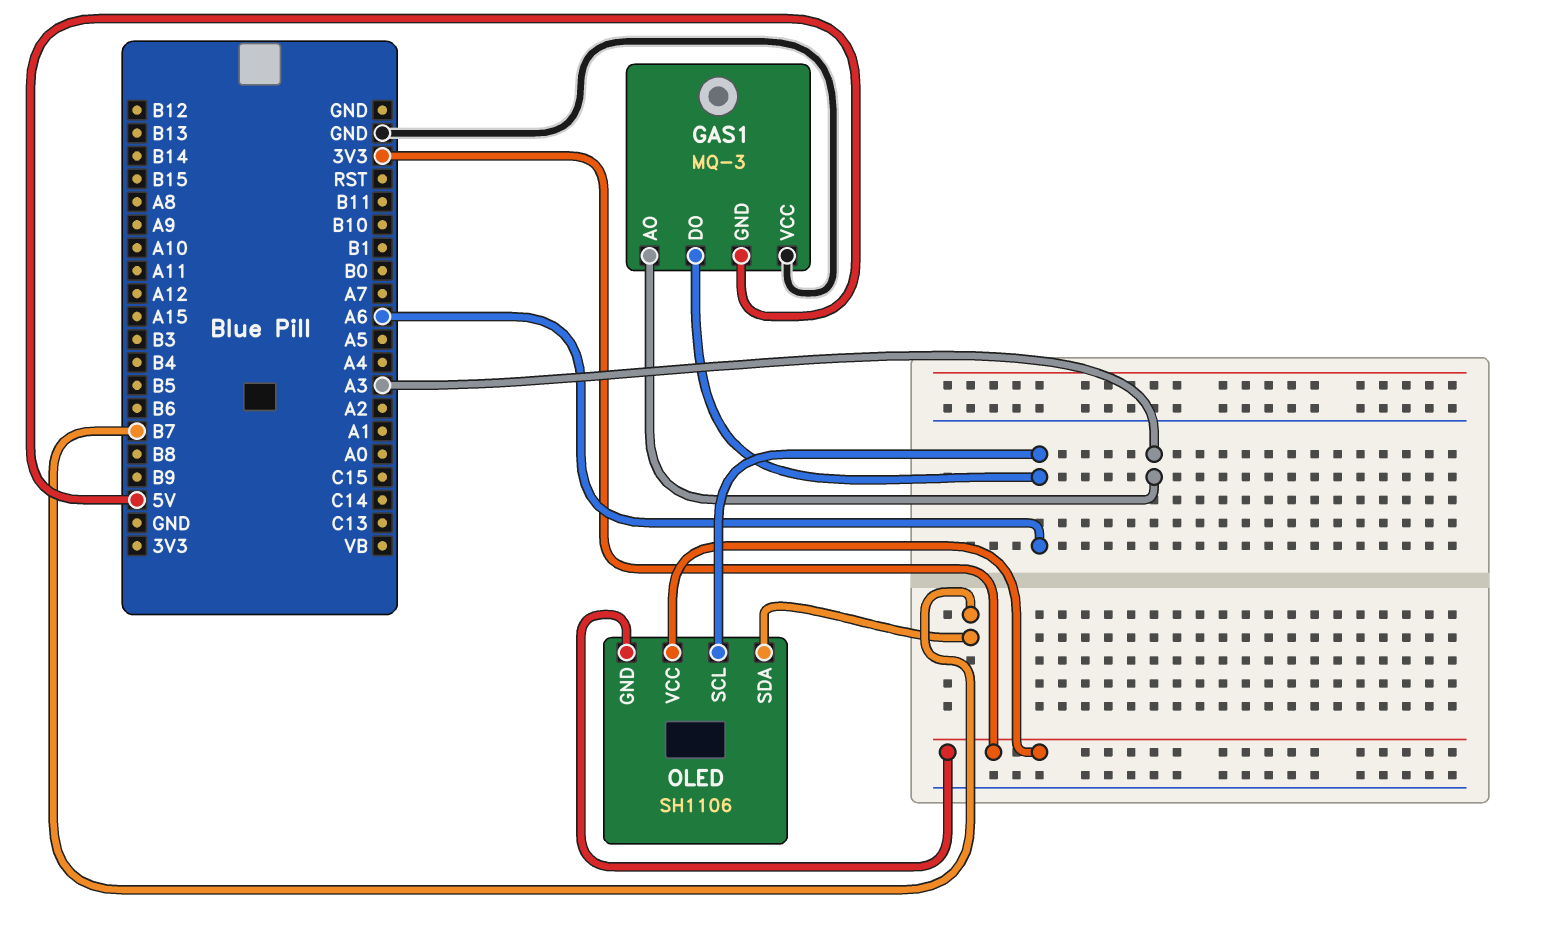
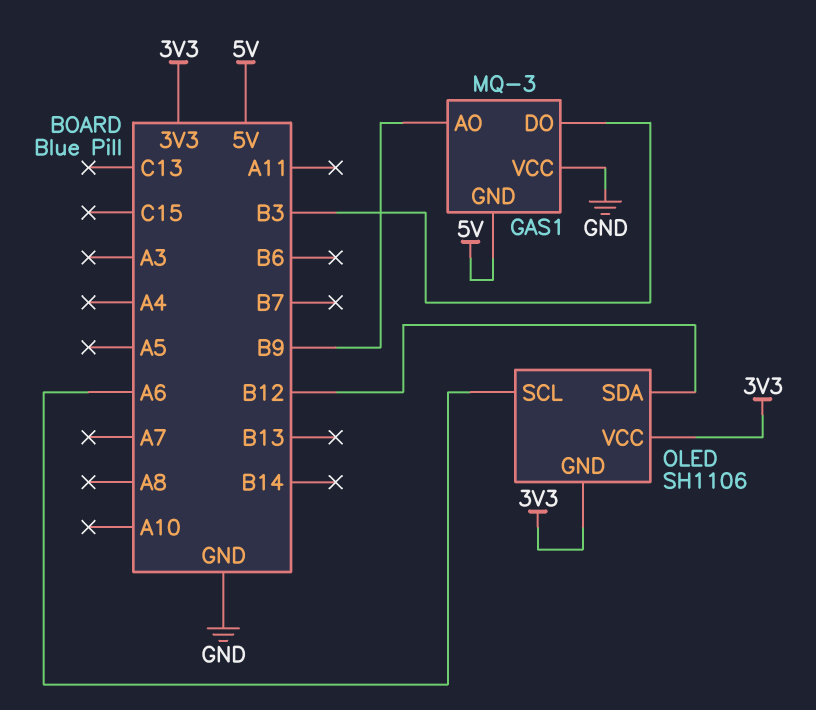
GAS1 pin AO: A3 -> B9
GAS1 pin DO: A6 -> B3
OLED pin SDA: B7 -> B12

